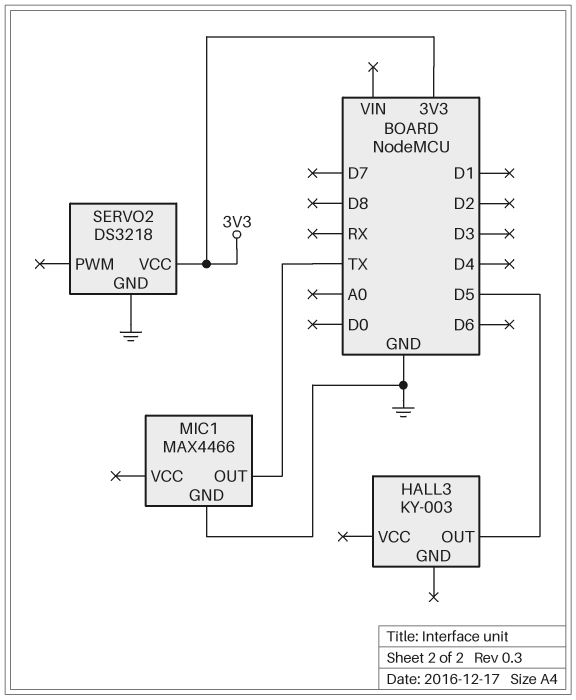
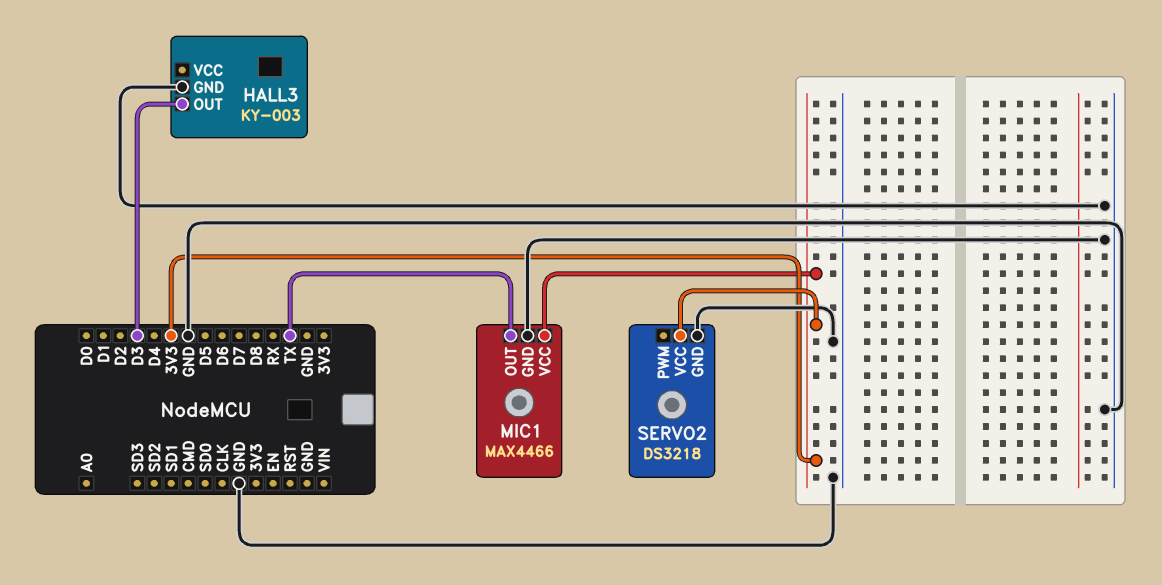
HALL3 pin GND: none -> GND
HALL3 pin OUT: D5 -> D3
MIC1 pin VCC: none -> 3V3

